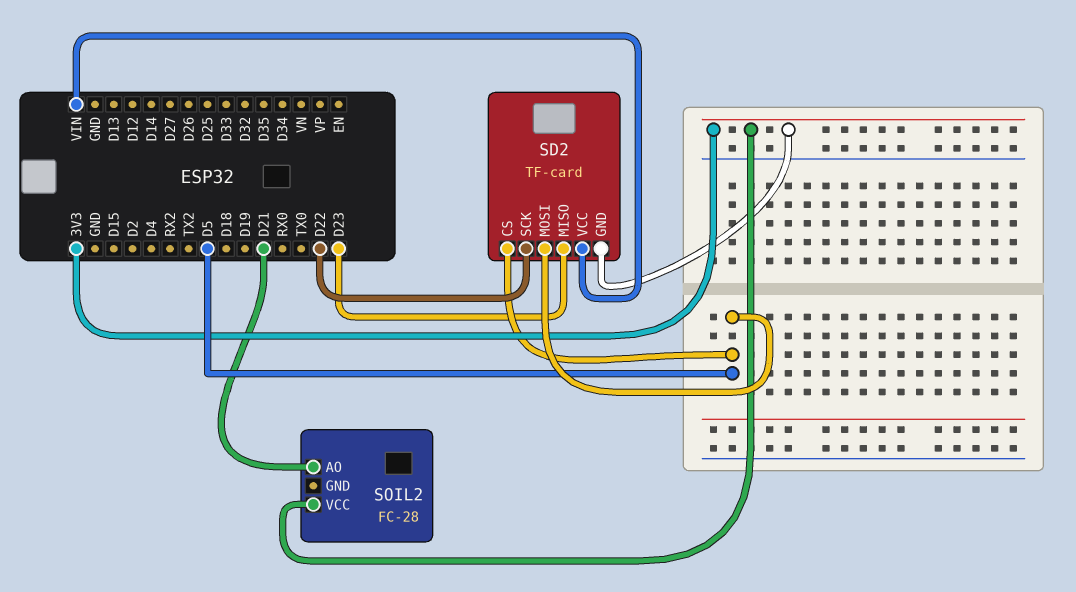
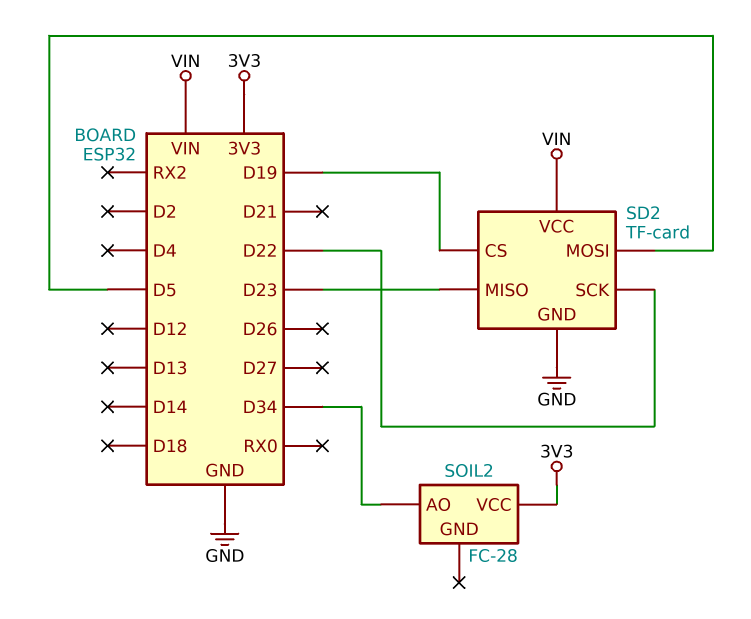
SD2 pin CS: D5 -> D19
SD2 pin GND: 3V3 -> GND
SOIL2 pin AO: D21 -> D34

